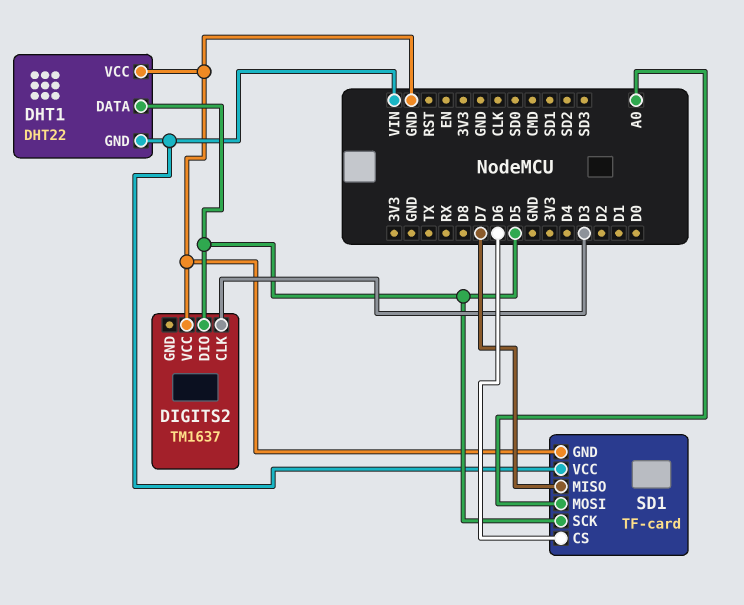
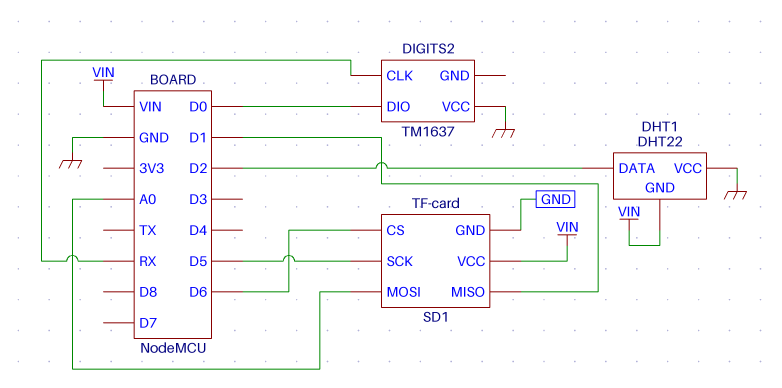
DHT1 pin DATA: D5 -> D2
DIGITS2 pin CLK: D3 -> RX
DIGITS2 pin DIO: D5 -> D0
SD1 pin MISO: D7 -> D1

